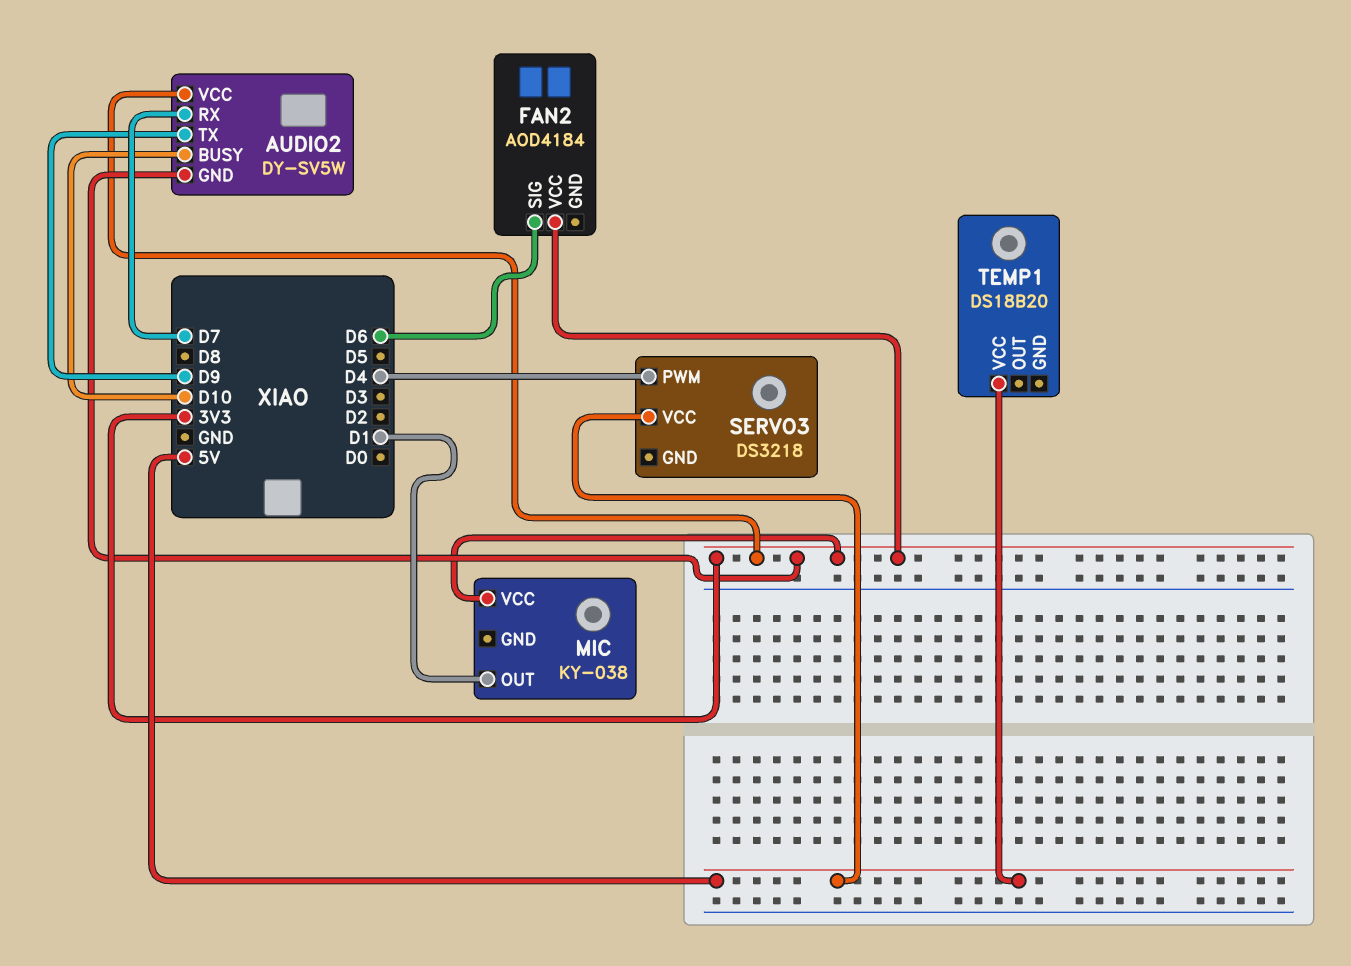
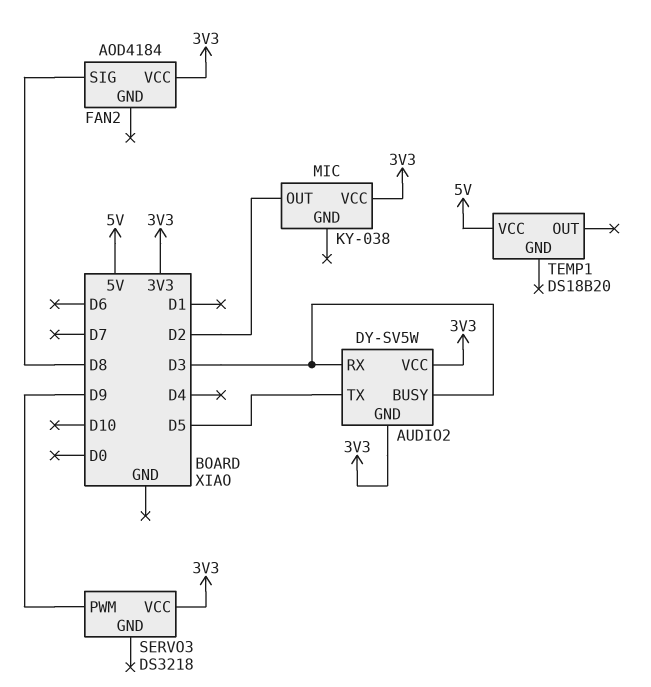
AUDIO2 pin BUSY: D10 -> D3
AUDIO2 pin RX: D7 -> D3
AUDIO2 pin TX: D9 -> D5
FAN2 pin SIG: D6 -> D8
MIC pin OUT: D1 -> D2
SERVO3 pin PWM: D4 -> D9
SERVO3 pin VCC: 5V -> 3V3

